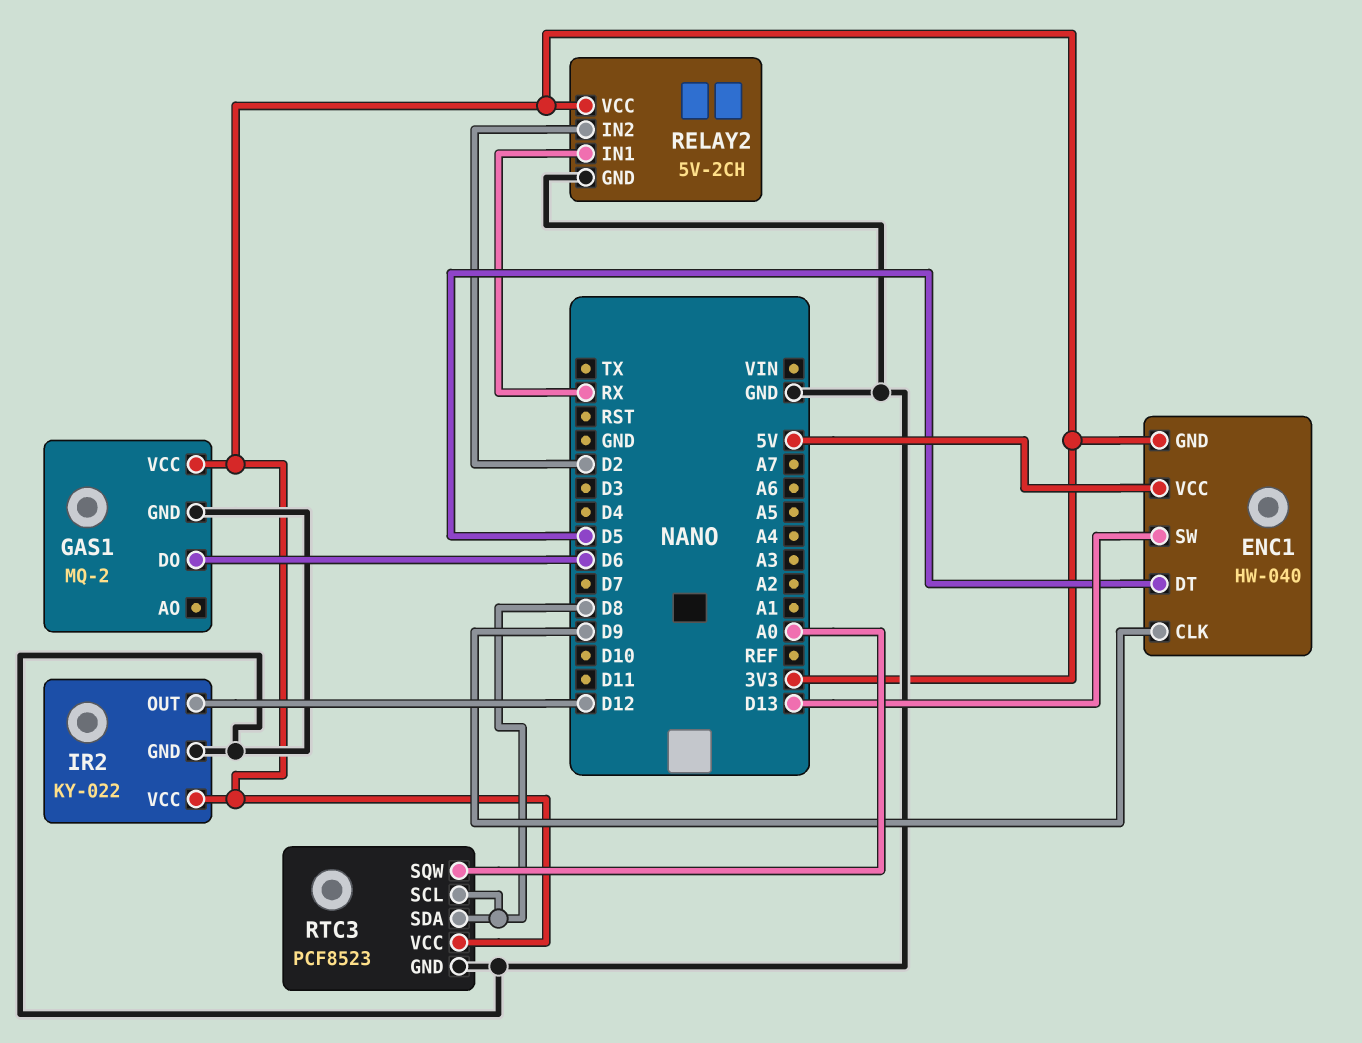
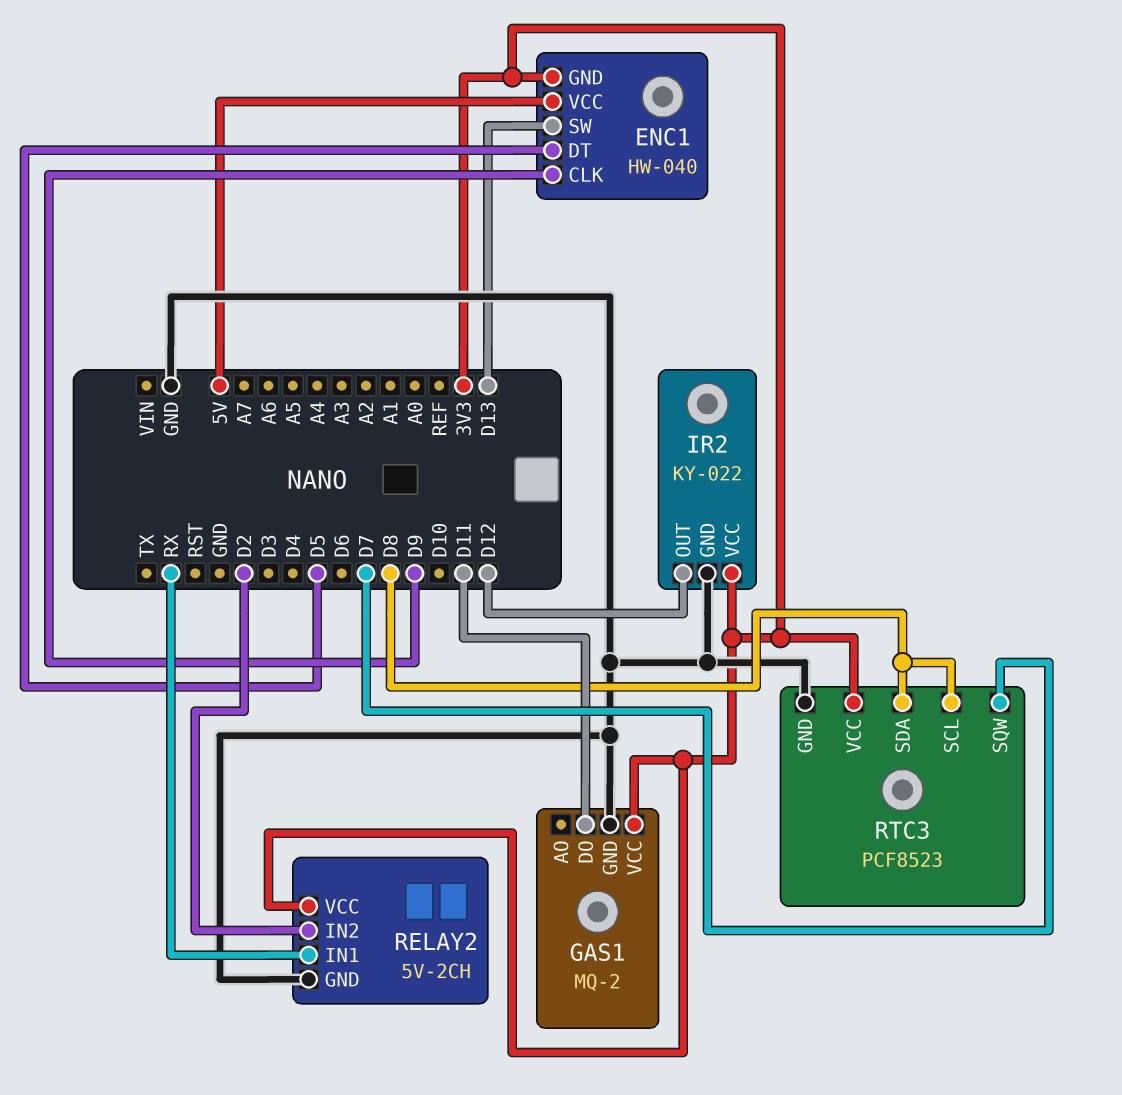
GAS1 pin DO: D6 -> D11
RTC3 pin SQW: A0 -> D7

